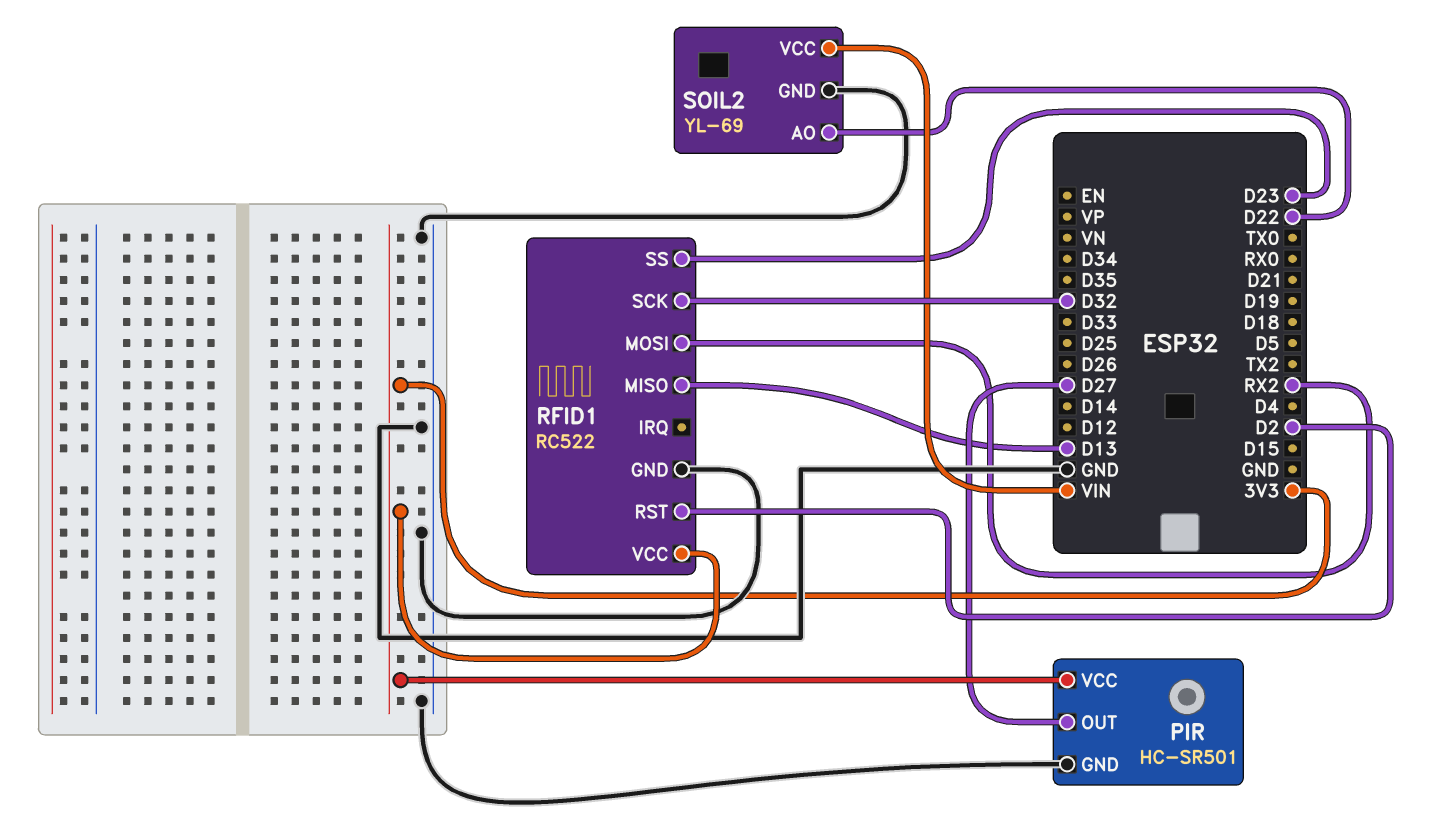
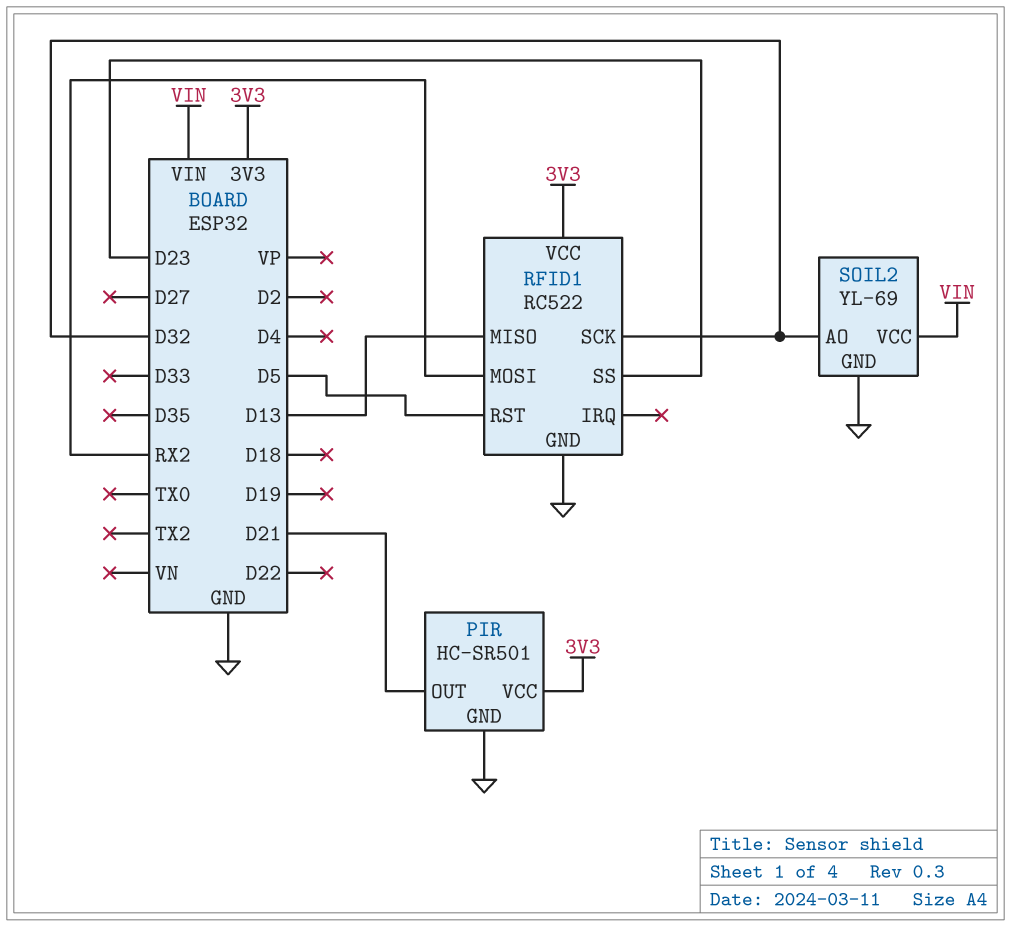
PIR pin OUT: D27 -> D21
RFID1 pin RST: D2 -> D5
SOIL2 pin AO: D22 -> D32

